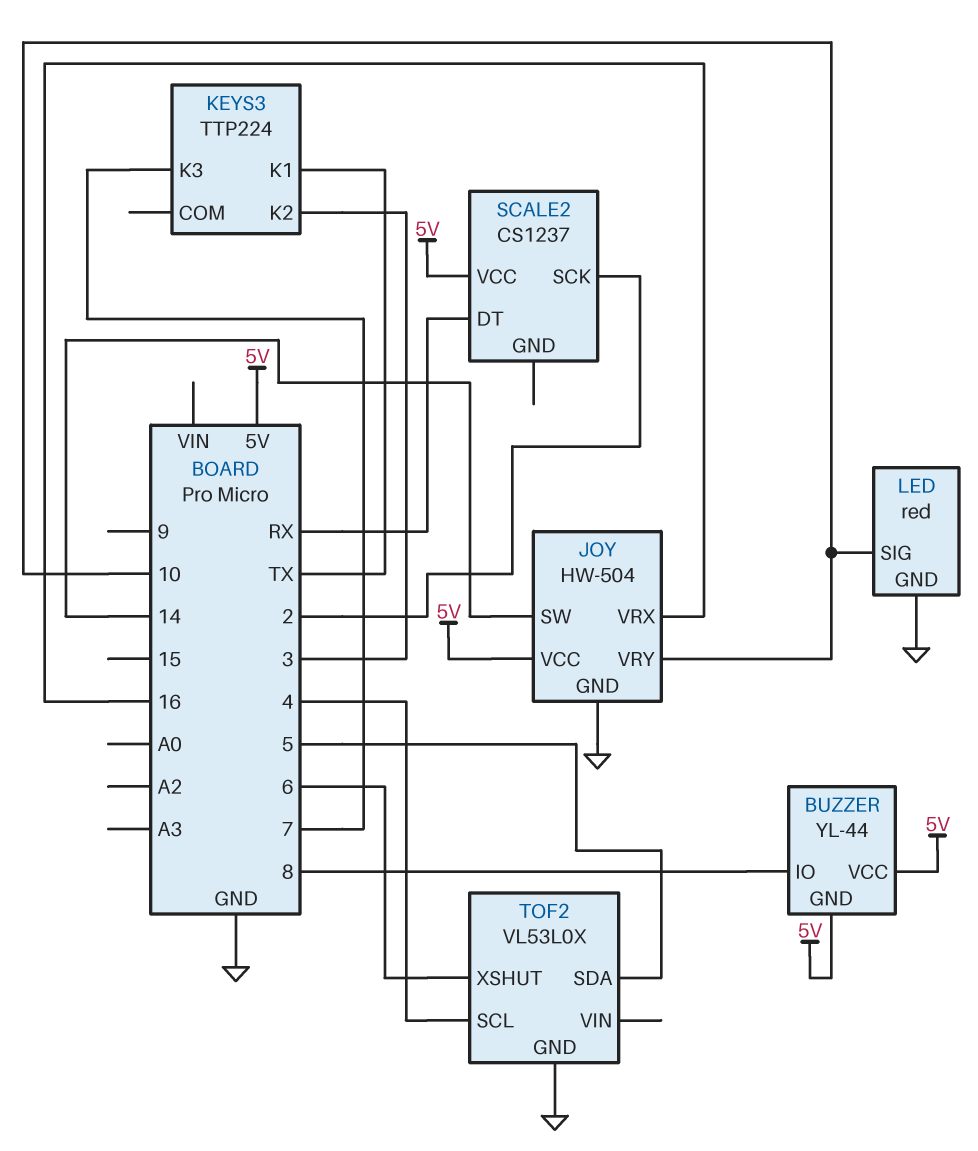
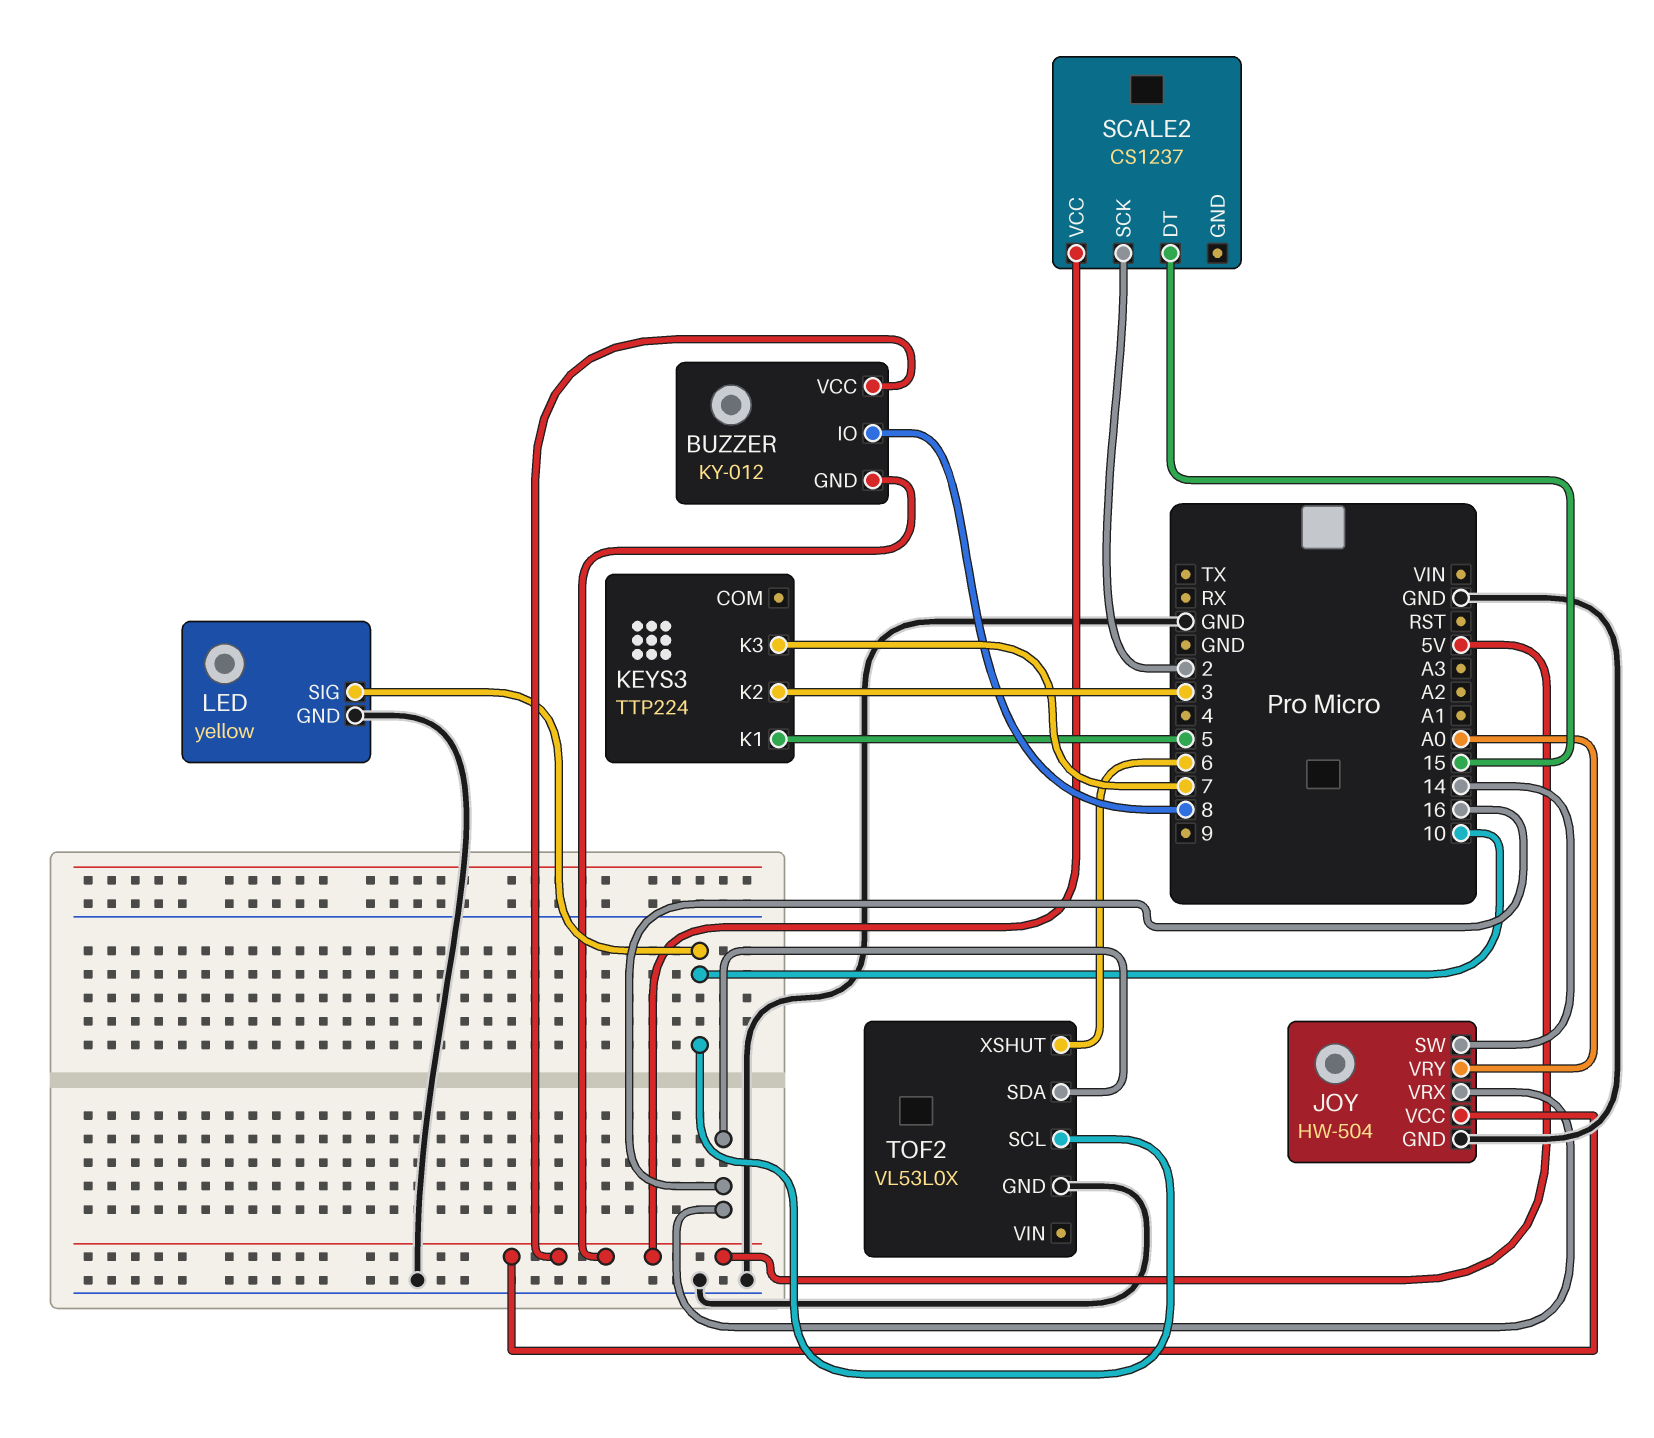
BUZZER: YL-44 -> KY-012
JOY pin VRY: 10 -> A0
KEYS3 pin K1: TX -> 5
LED: red -> yellow
SCALE2 pin DT: RX -> 15
TOF2 pin SCL: 4 -> 10
TOF2 pin SDA: 5 -> 16

